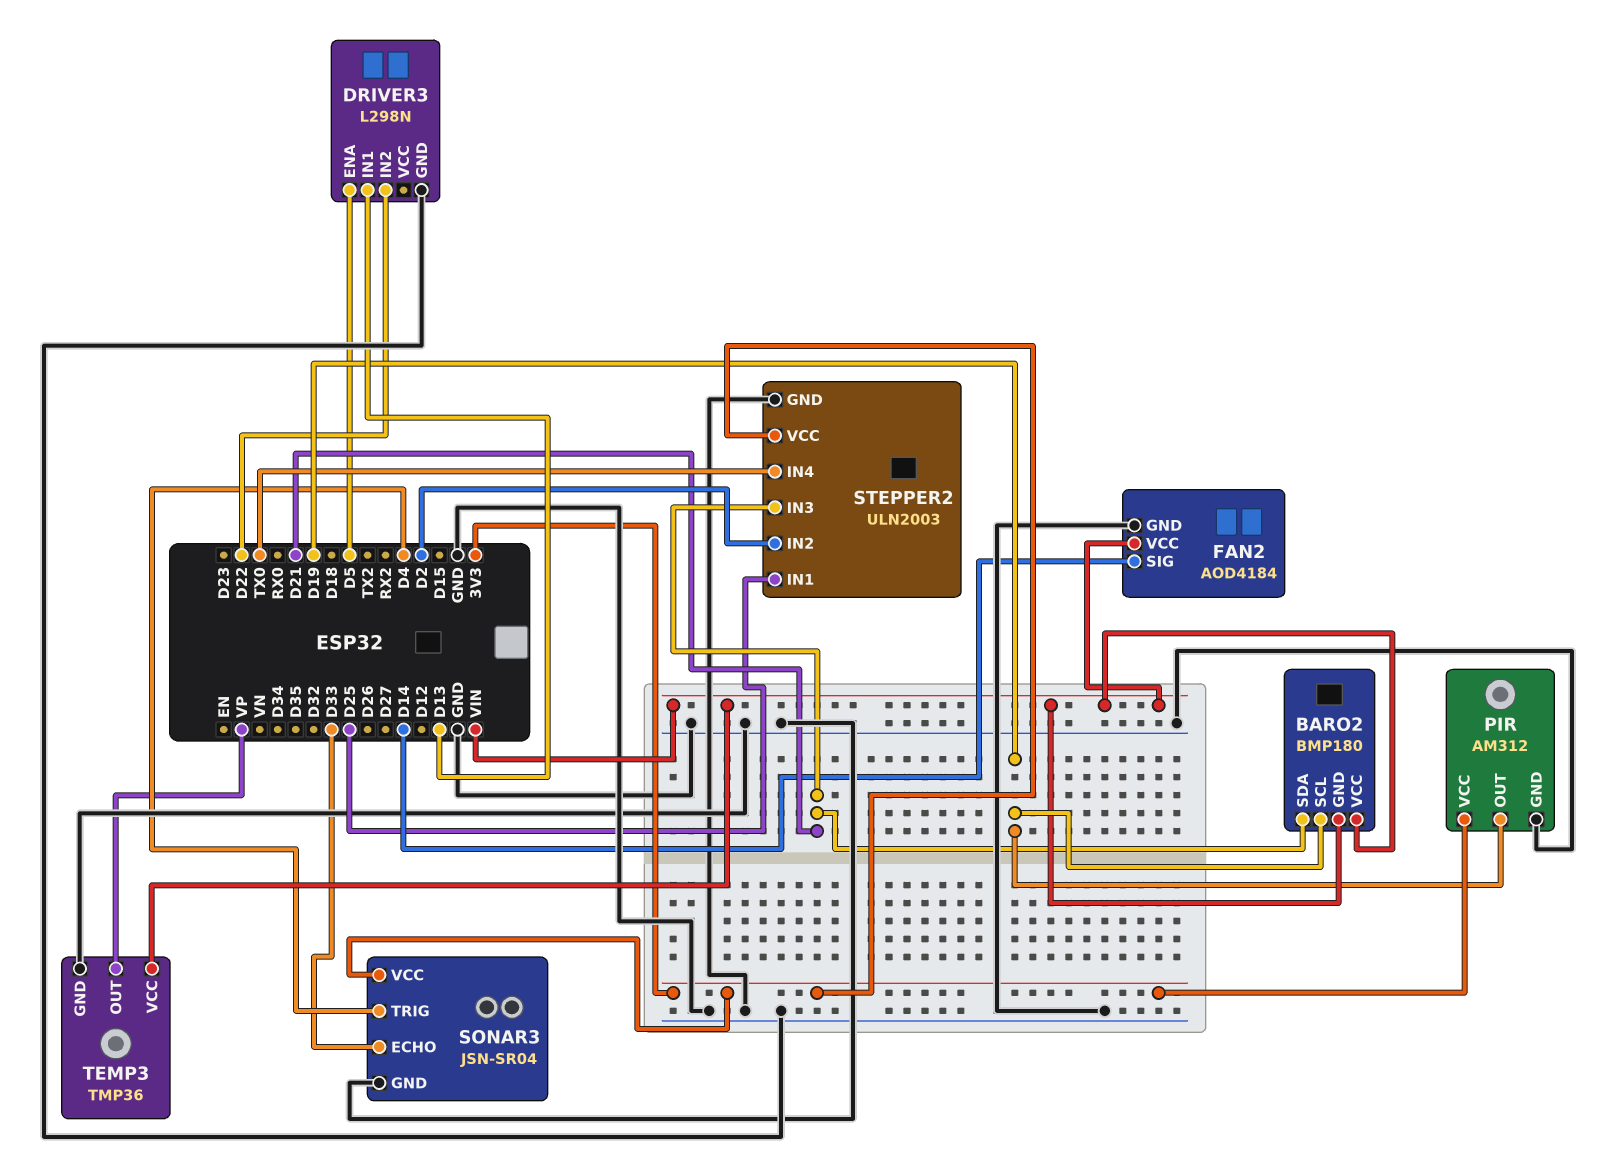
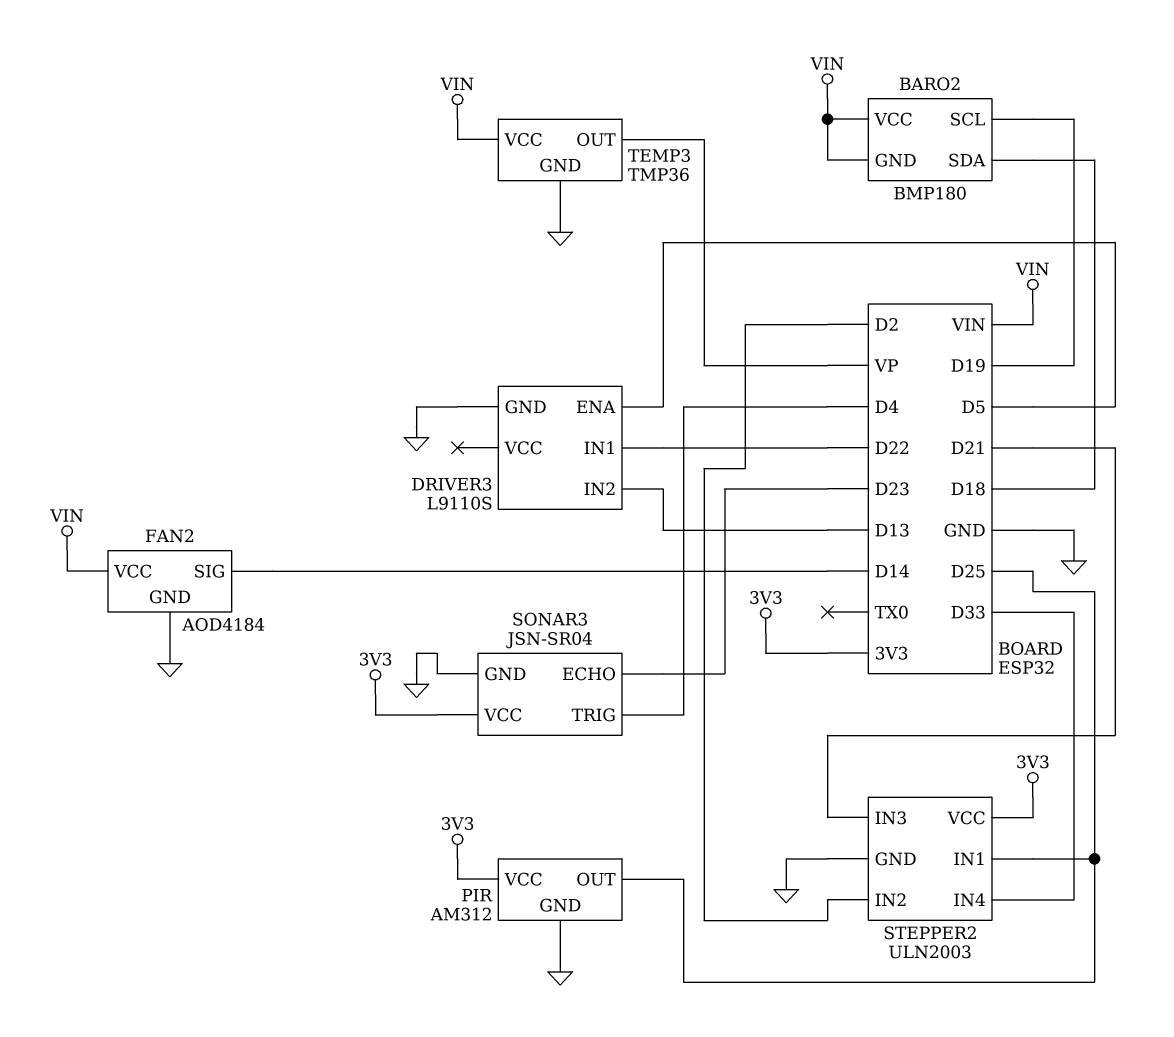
BARO2 pin SDA: D21 -> D18
DRIVER3: L298N -> L9110S
DRIVER3 pin IN1: D13 -> D22
DRIVER3 pin IN2: D22 -> D13
PIR pin OUT: D19 -> D25
SONAR3 pin ECHO: D33 -> D23
STEPPER2 pin IN4: TX0 -> D33

